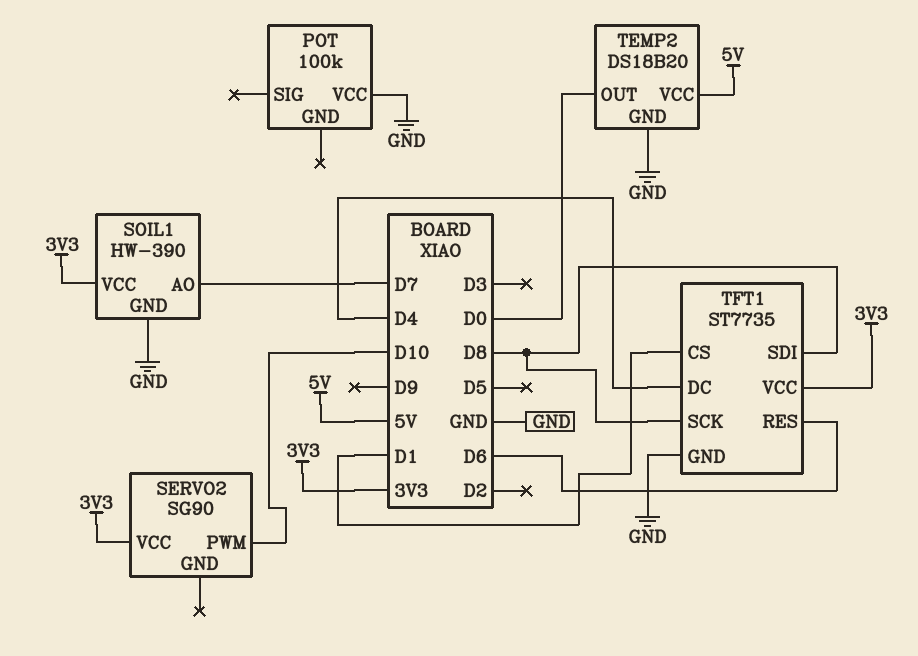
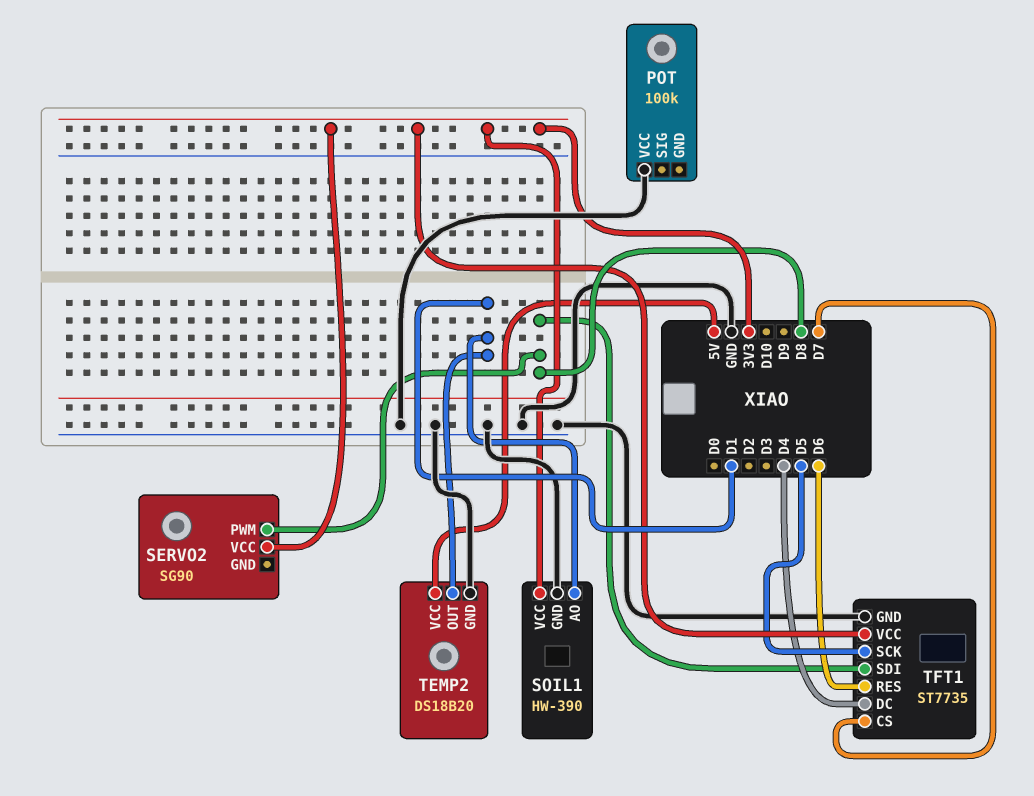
SERVO2 pin PWM: D10 -> D8
SOIL1 pin AO: D7 -> D1
TEMP2 pin OUT: D0 -> D1
TFT1 pin CS: D1 -> D7
TFT1 pin SCK: D8 -> D5

